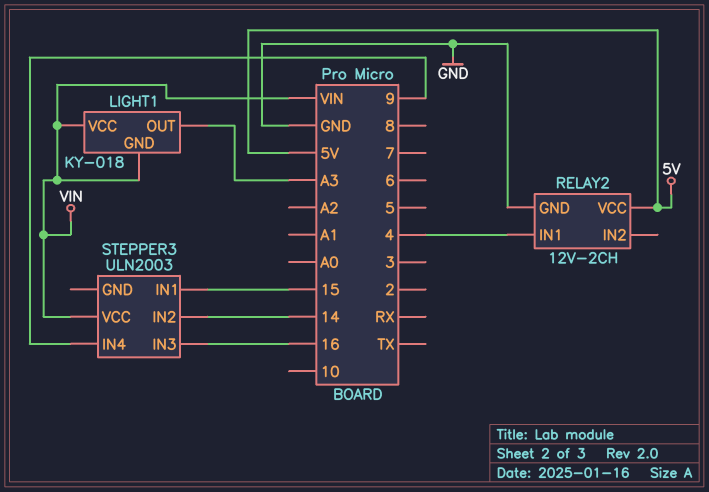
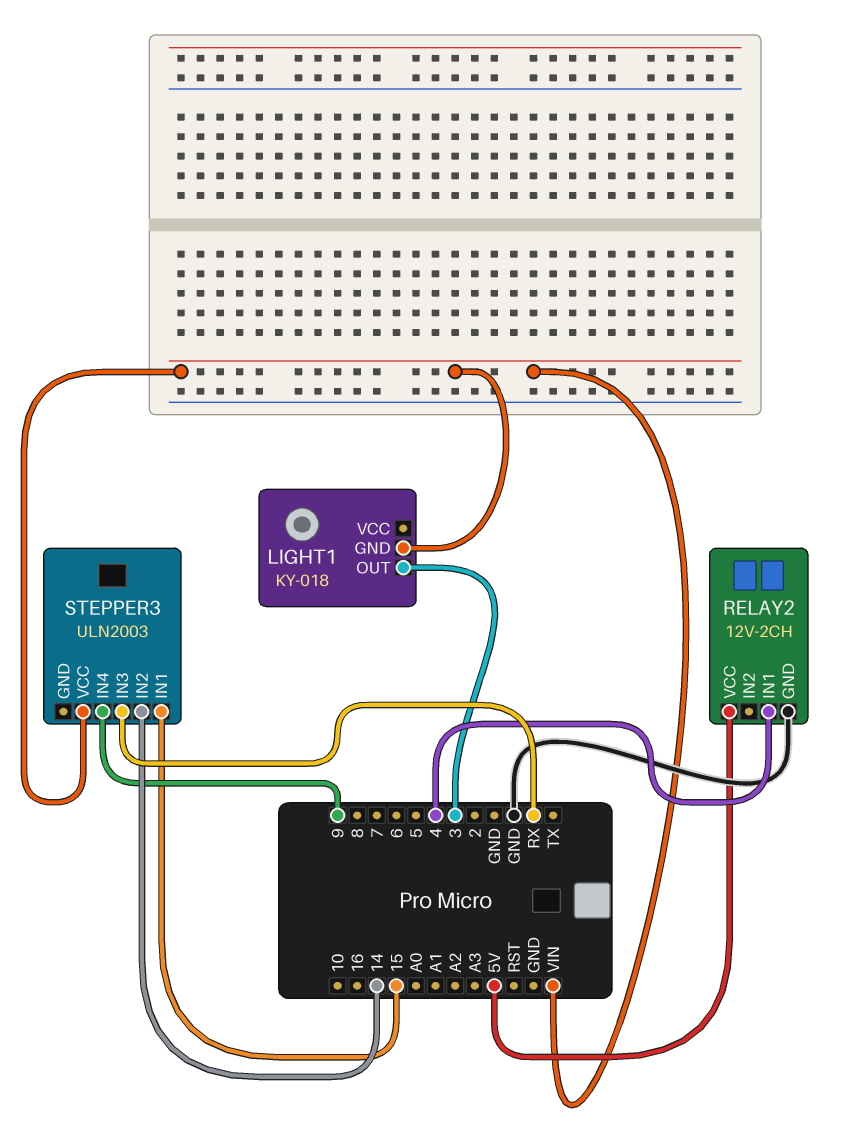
LIGHT1 pin OUT: A3 -> 3
LIGHT1 pin VCC: VIN -> none
STEPPER3 pin IN3: 16 -> RX

